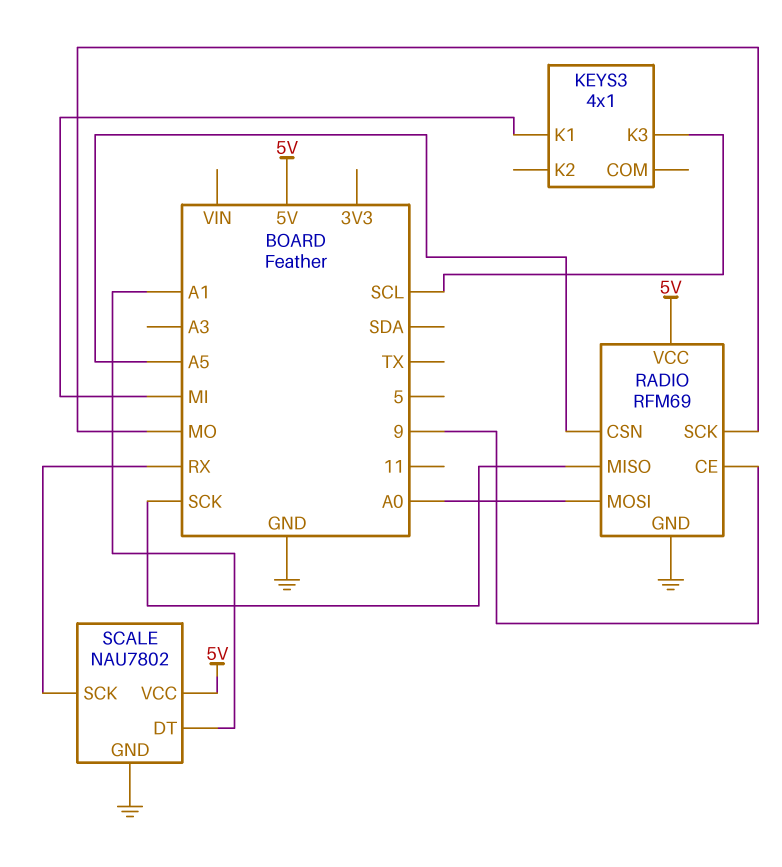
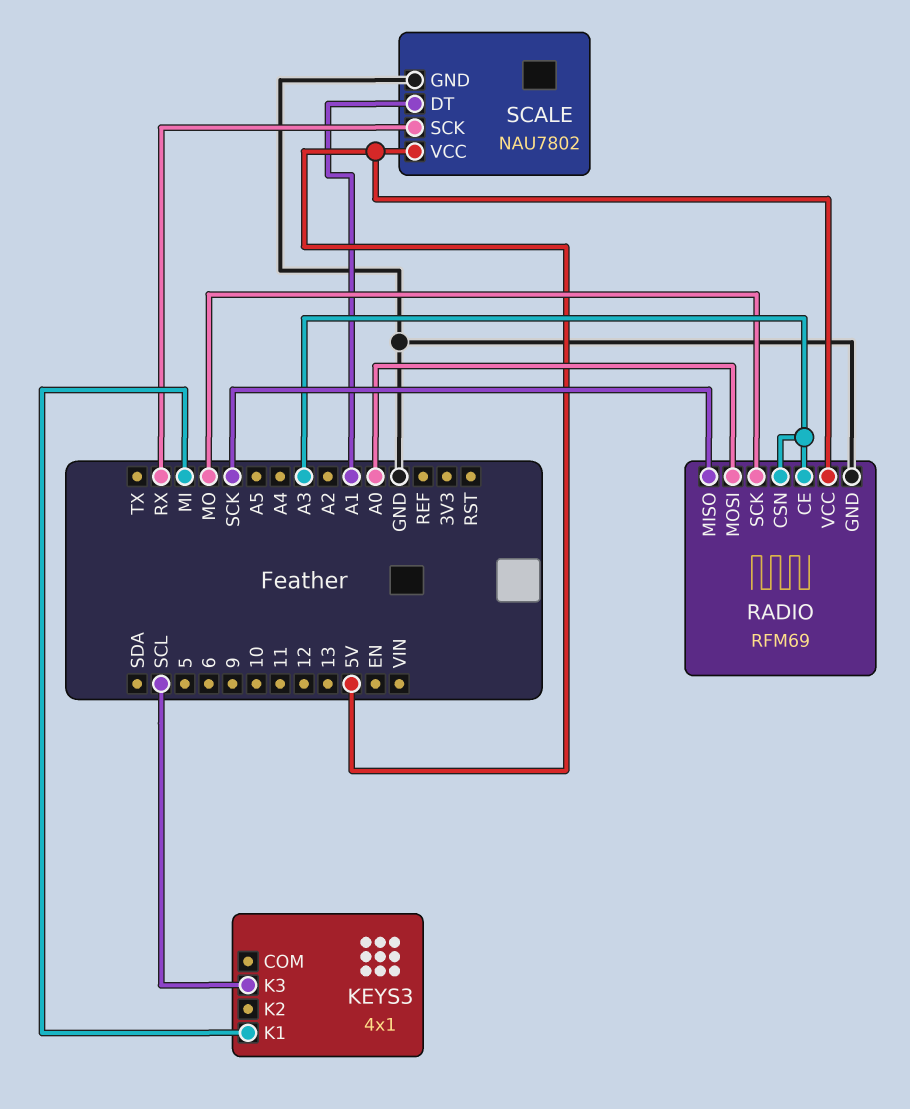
RADIO pin CE: 9 -> A3
RADIO pin CSN: A5 -> A3

